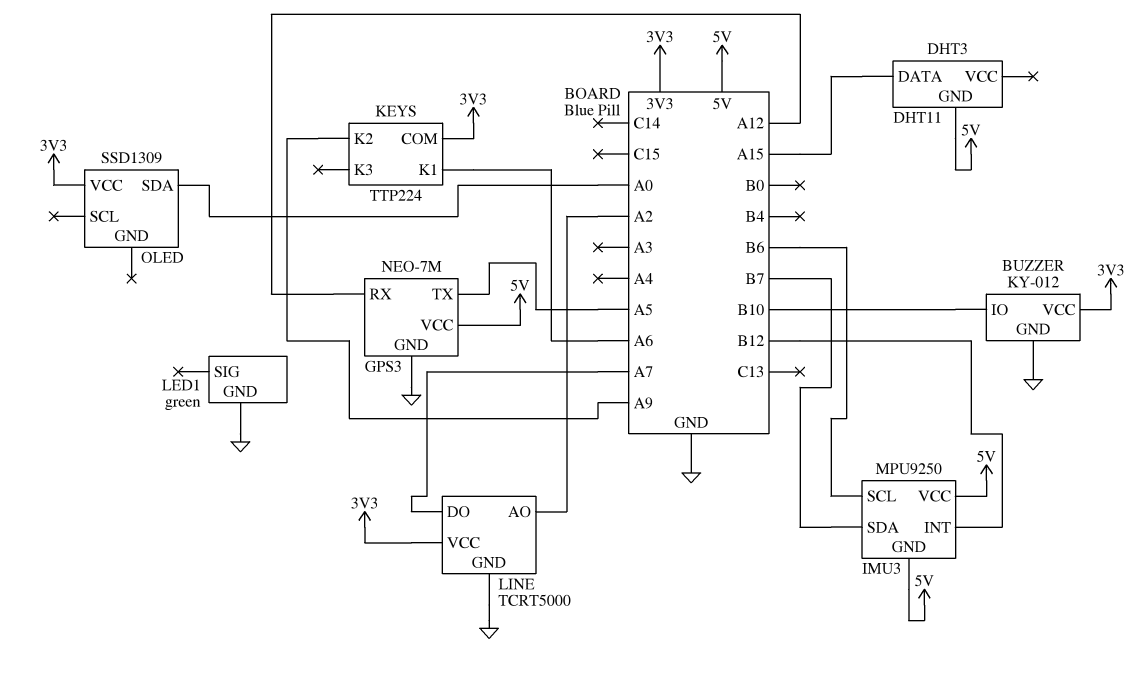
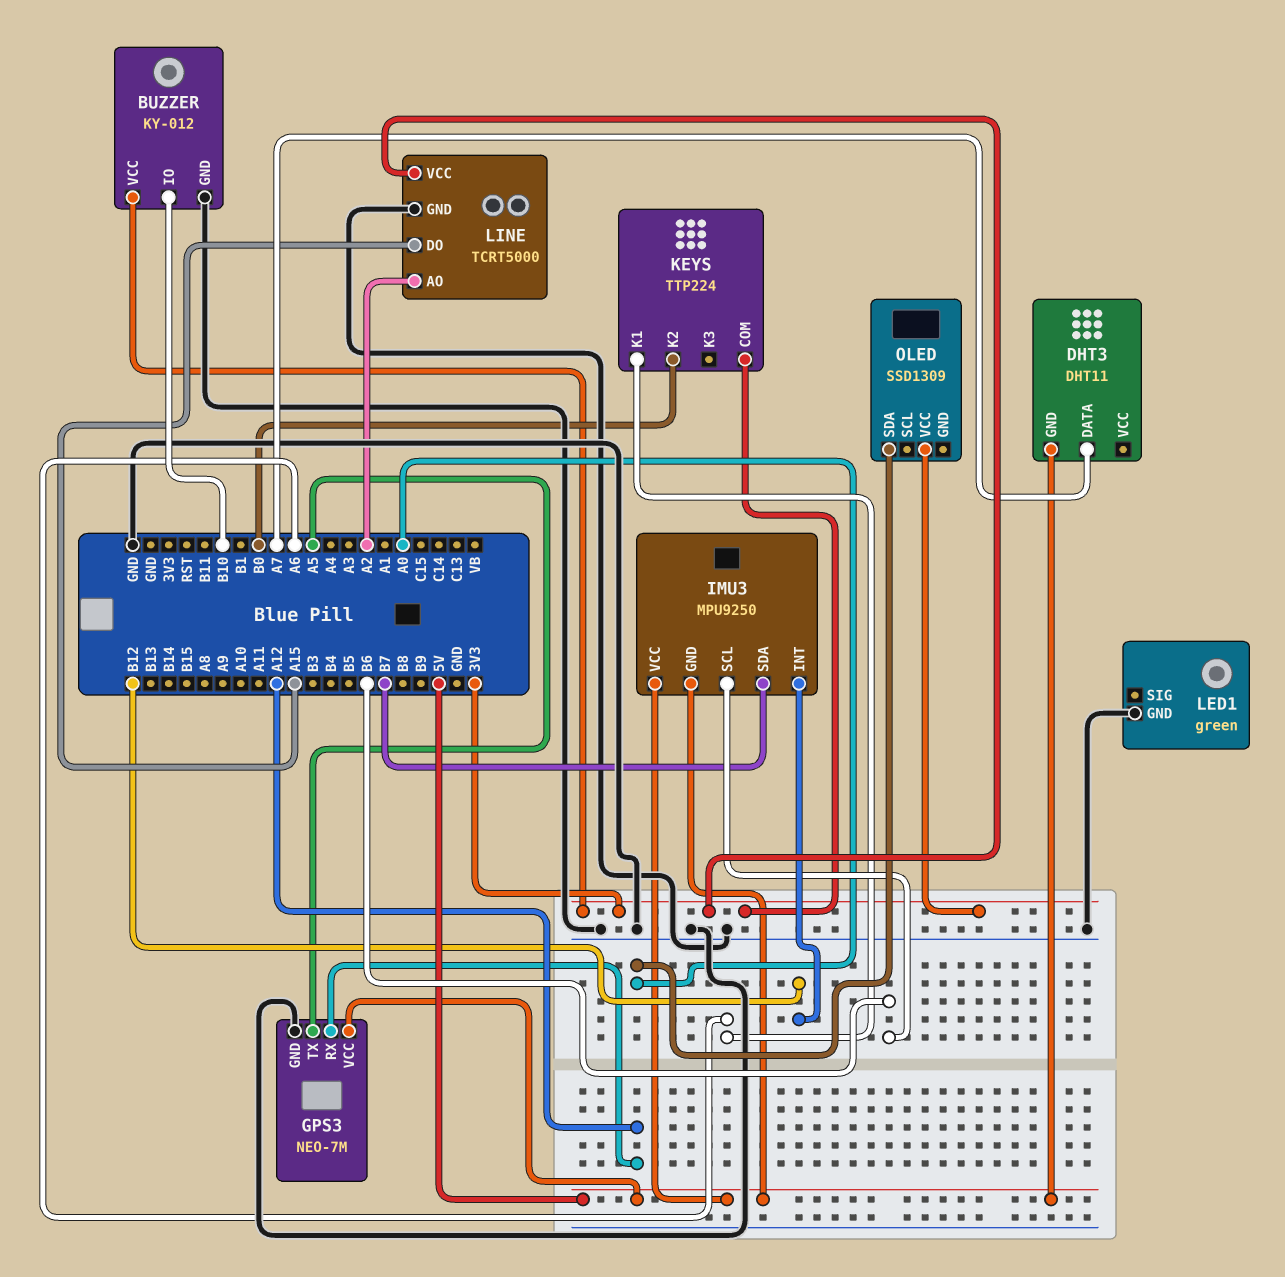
DHT3 pin DATA: A15 -> A7
KEYS pin K2: A9 -> B0
LINE pin DO: A7 -> A15

